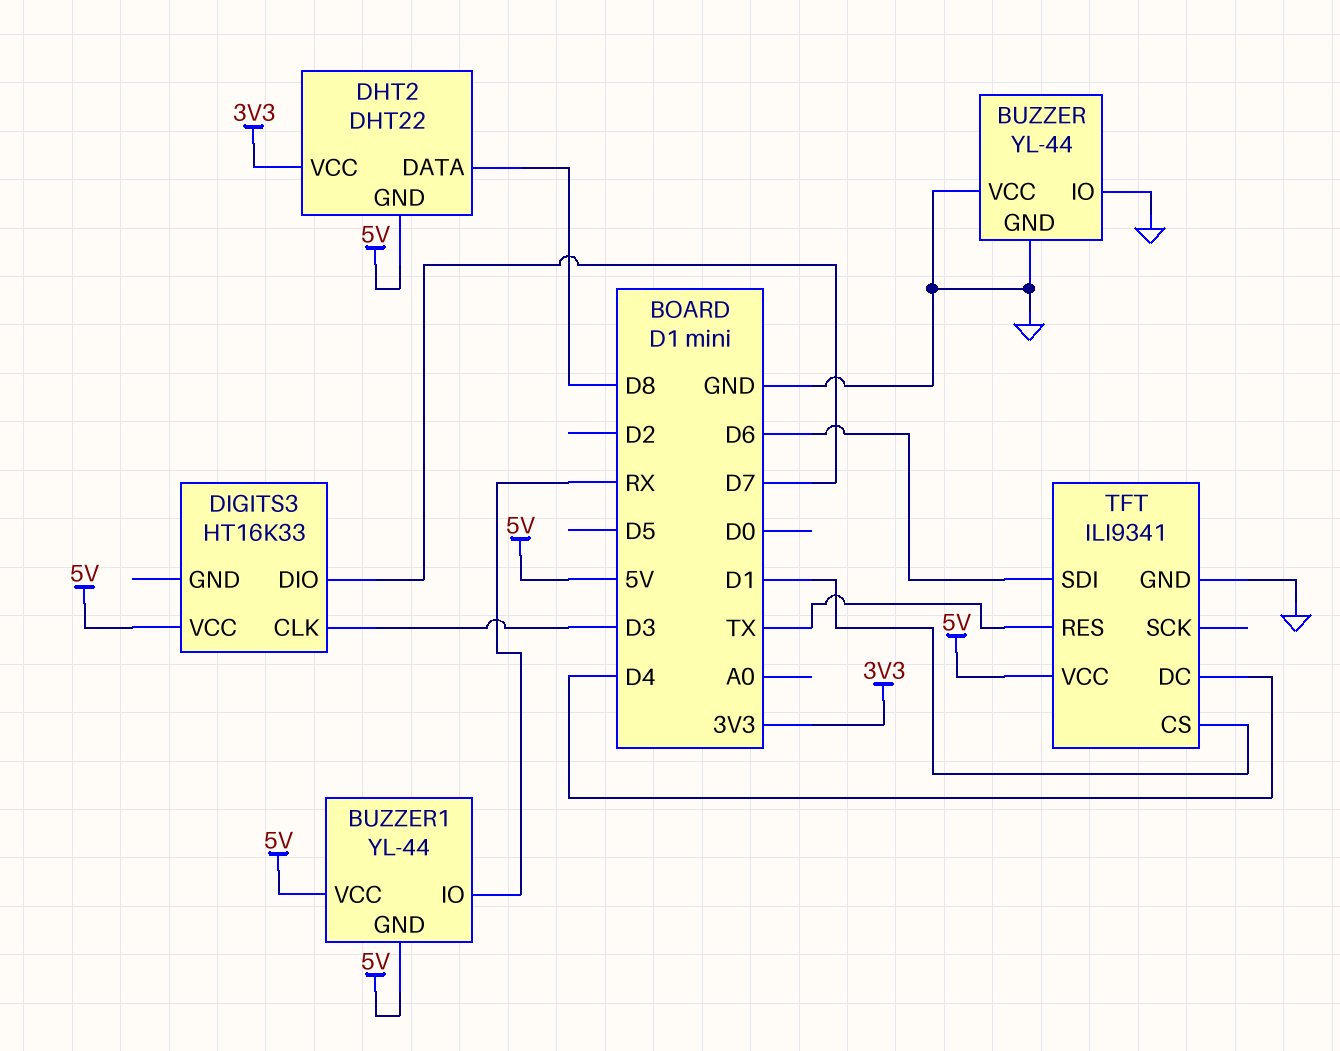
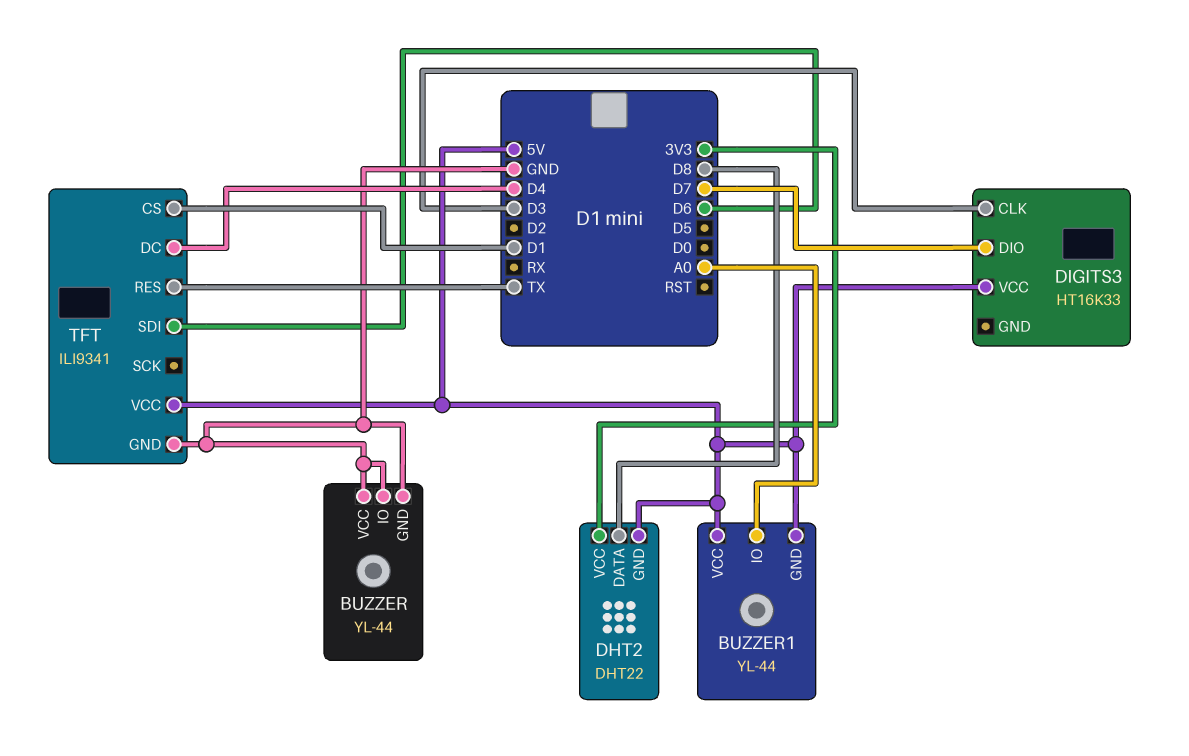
BUZZER1 pin IO: RX -> A0

